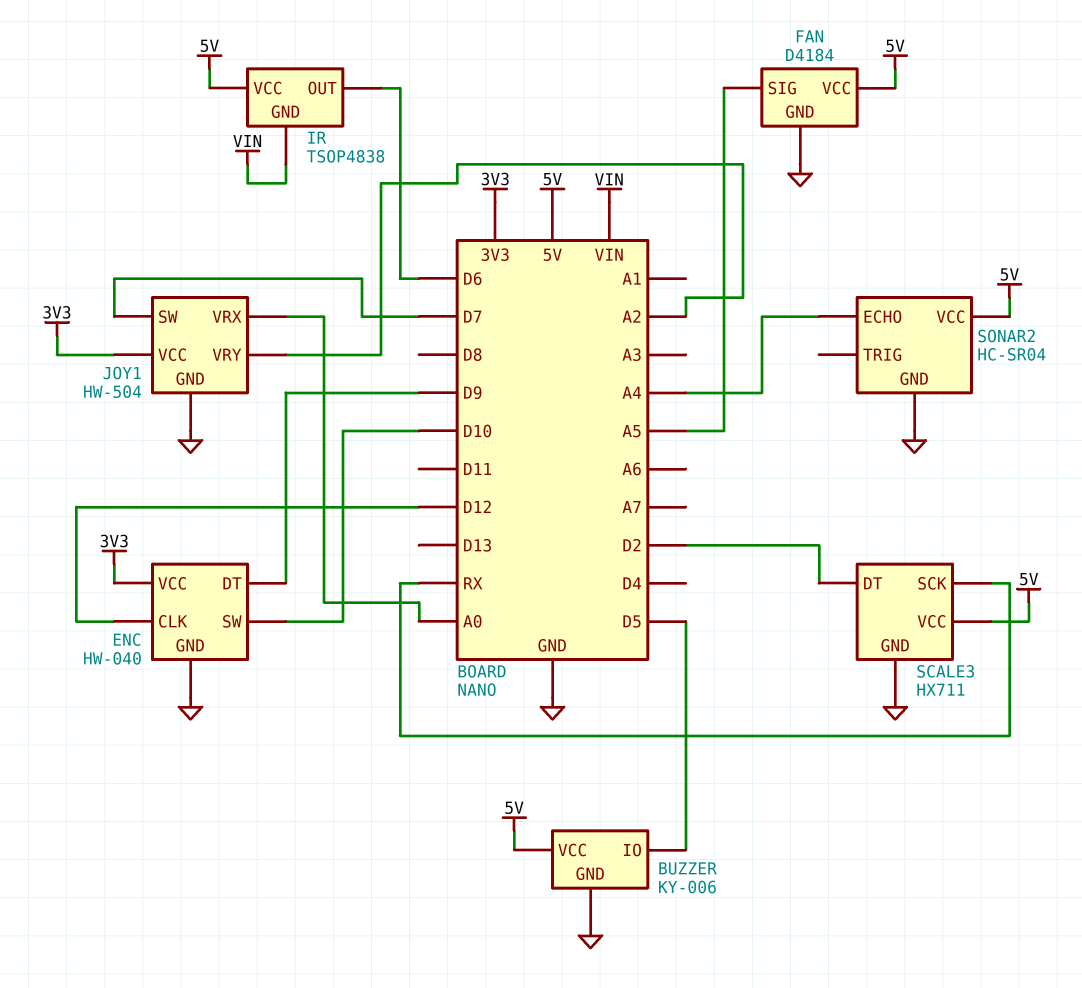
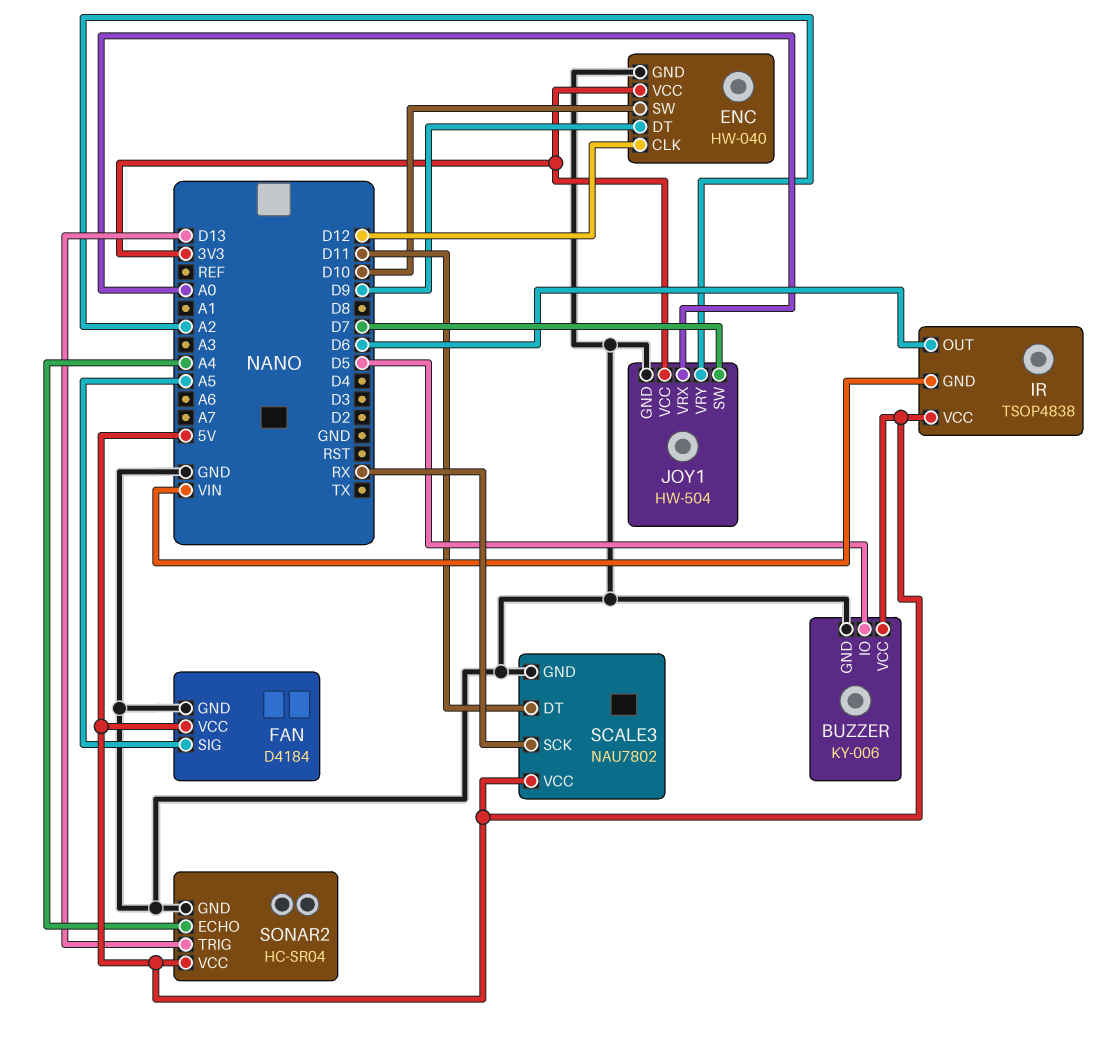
SCALE3: HX711 -> NAU7802
SCALE3 pin DT: D2 -> D11
SONAR2 pin TRIG: none -> D13

